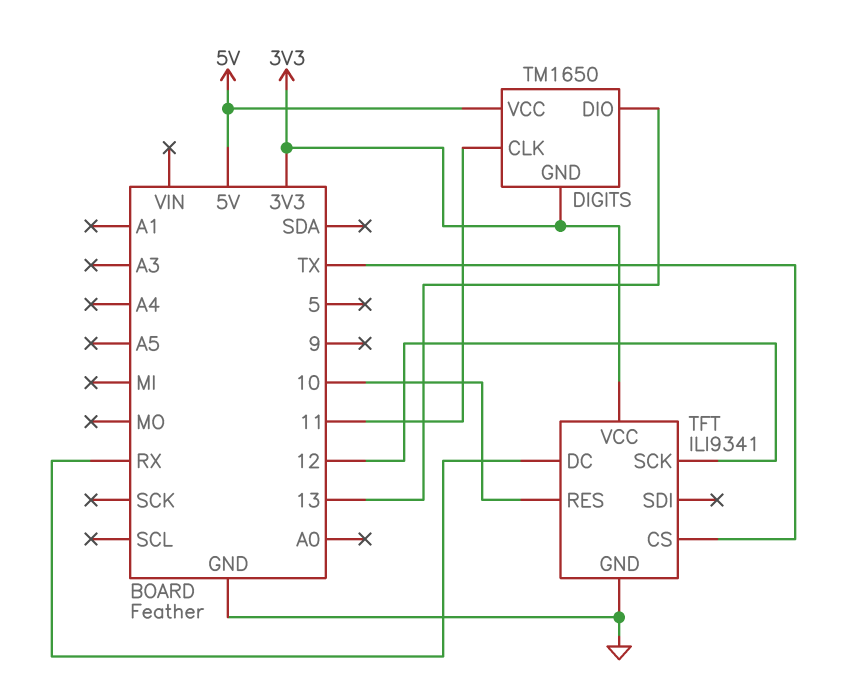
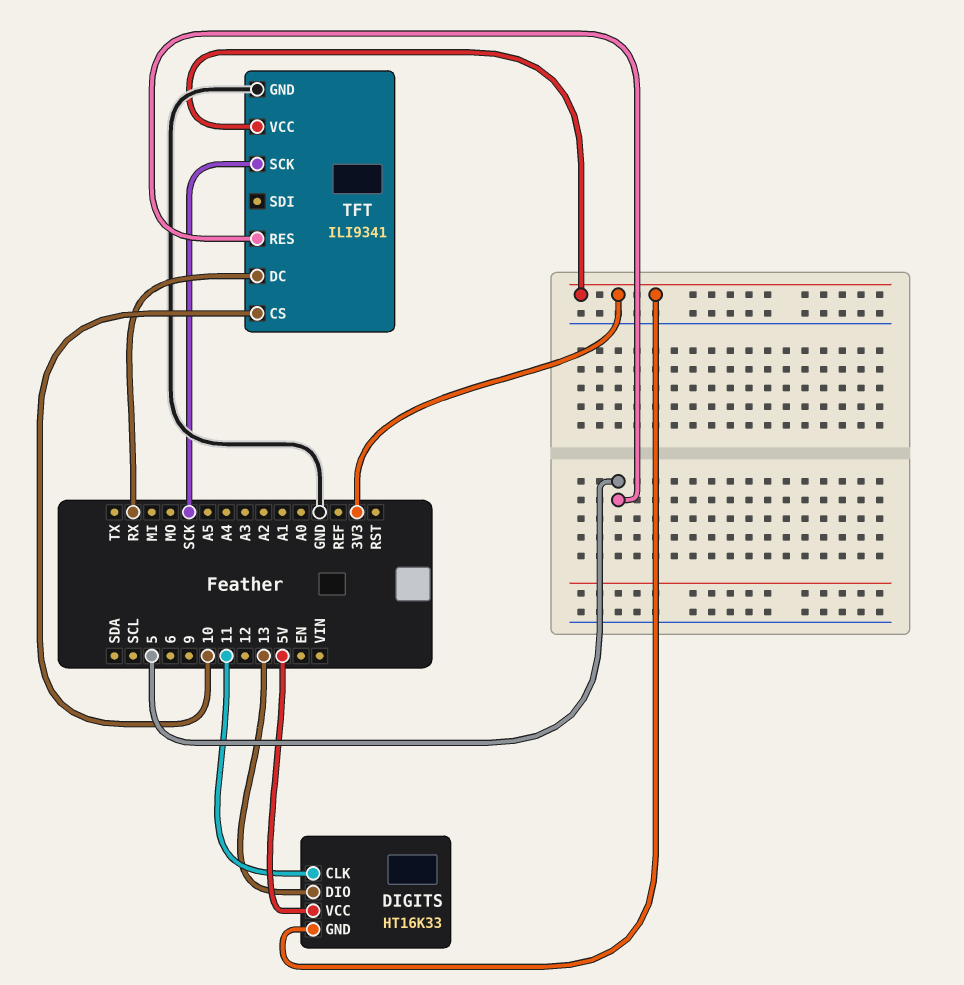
DIGITS: TM1650 -> HT16K33
TFT pin CS: TX -> 10
TFT pin RES: 10 -> 5
TFT pin SCK: 12 -> SCK

